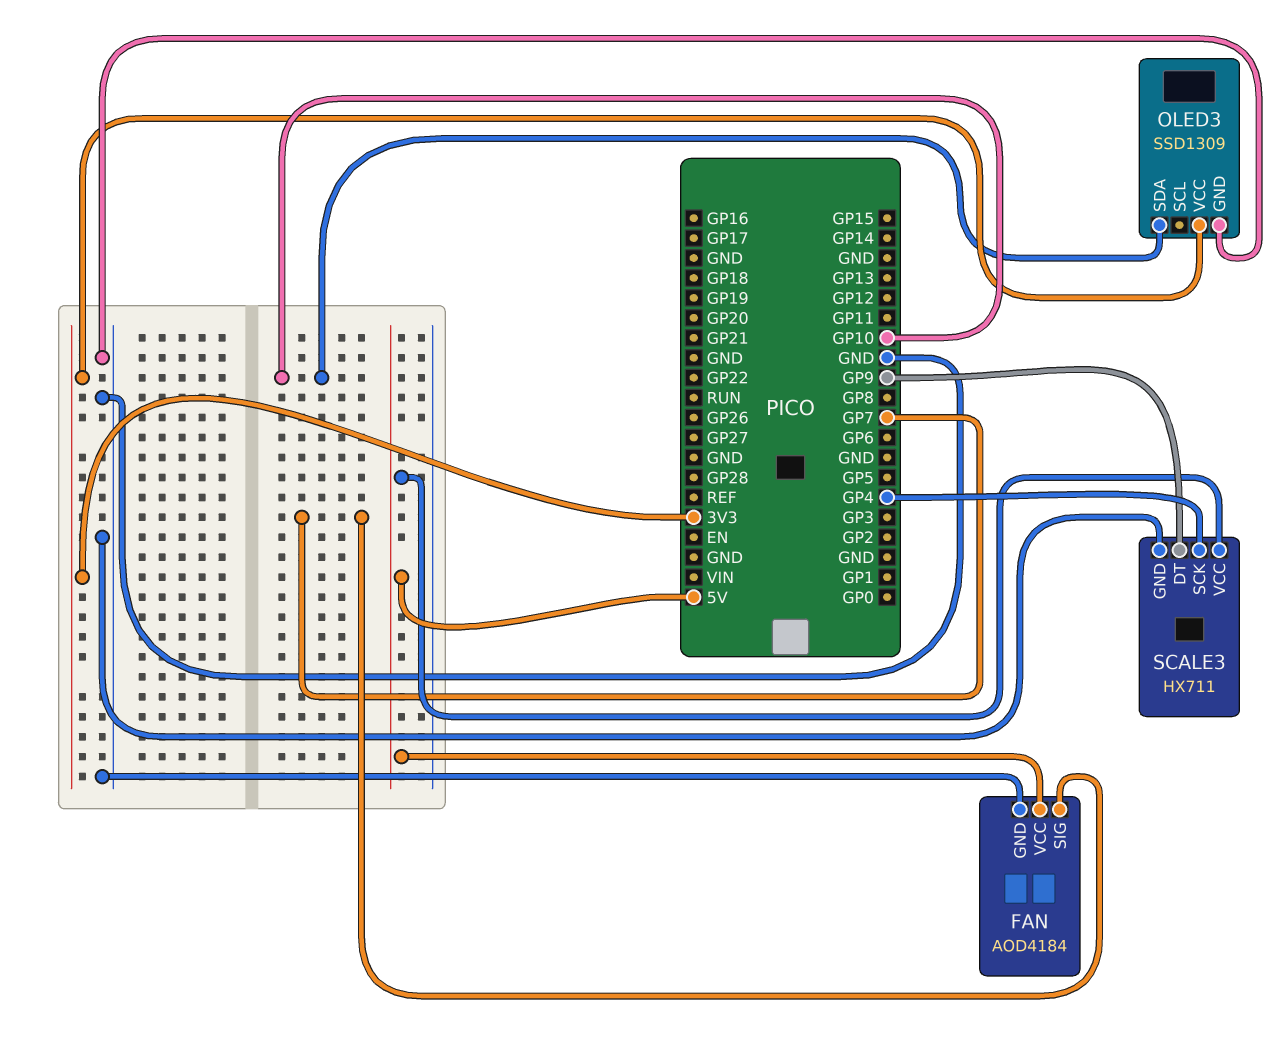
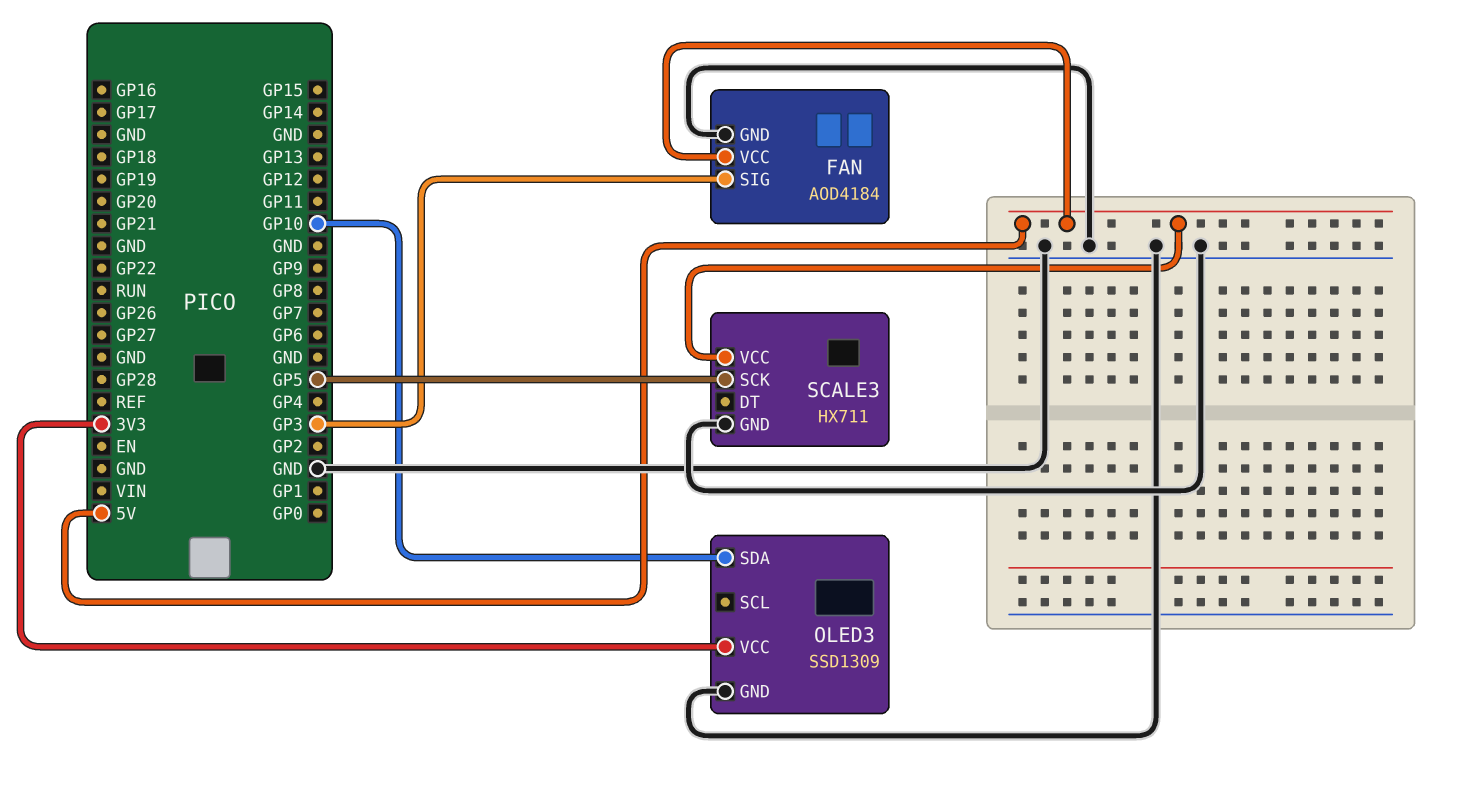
FAN pin SIG: GP7 -> GP3
SCALE3 pin DT: GP9 -> none
SCALE3 pin SCK: GP4 -> GP5

